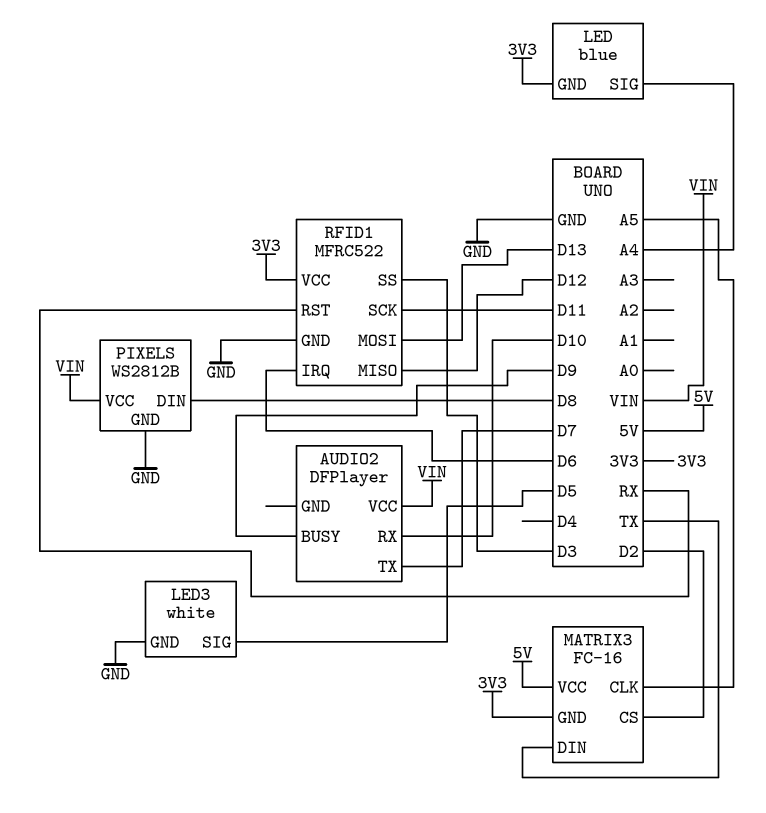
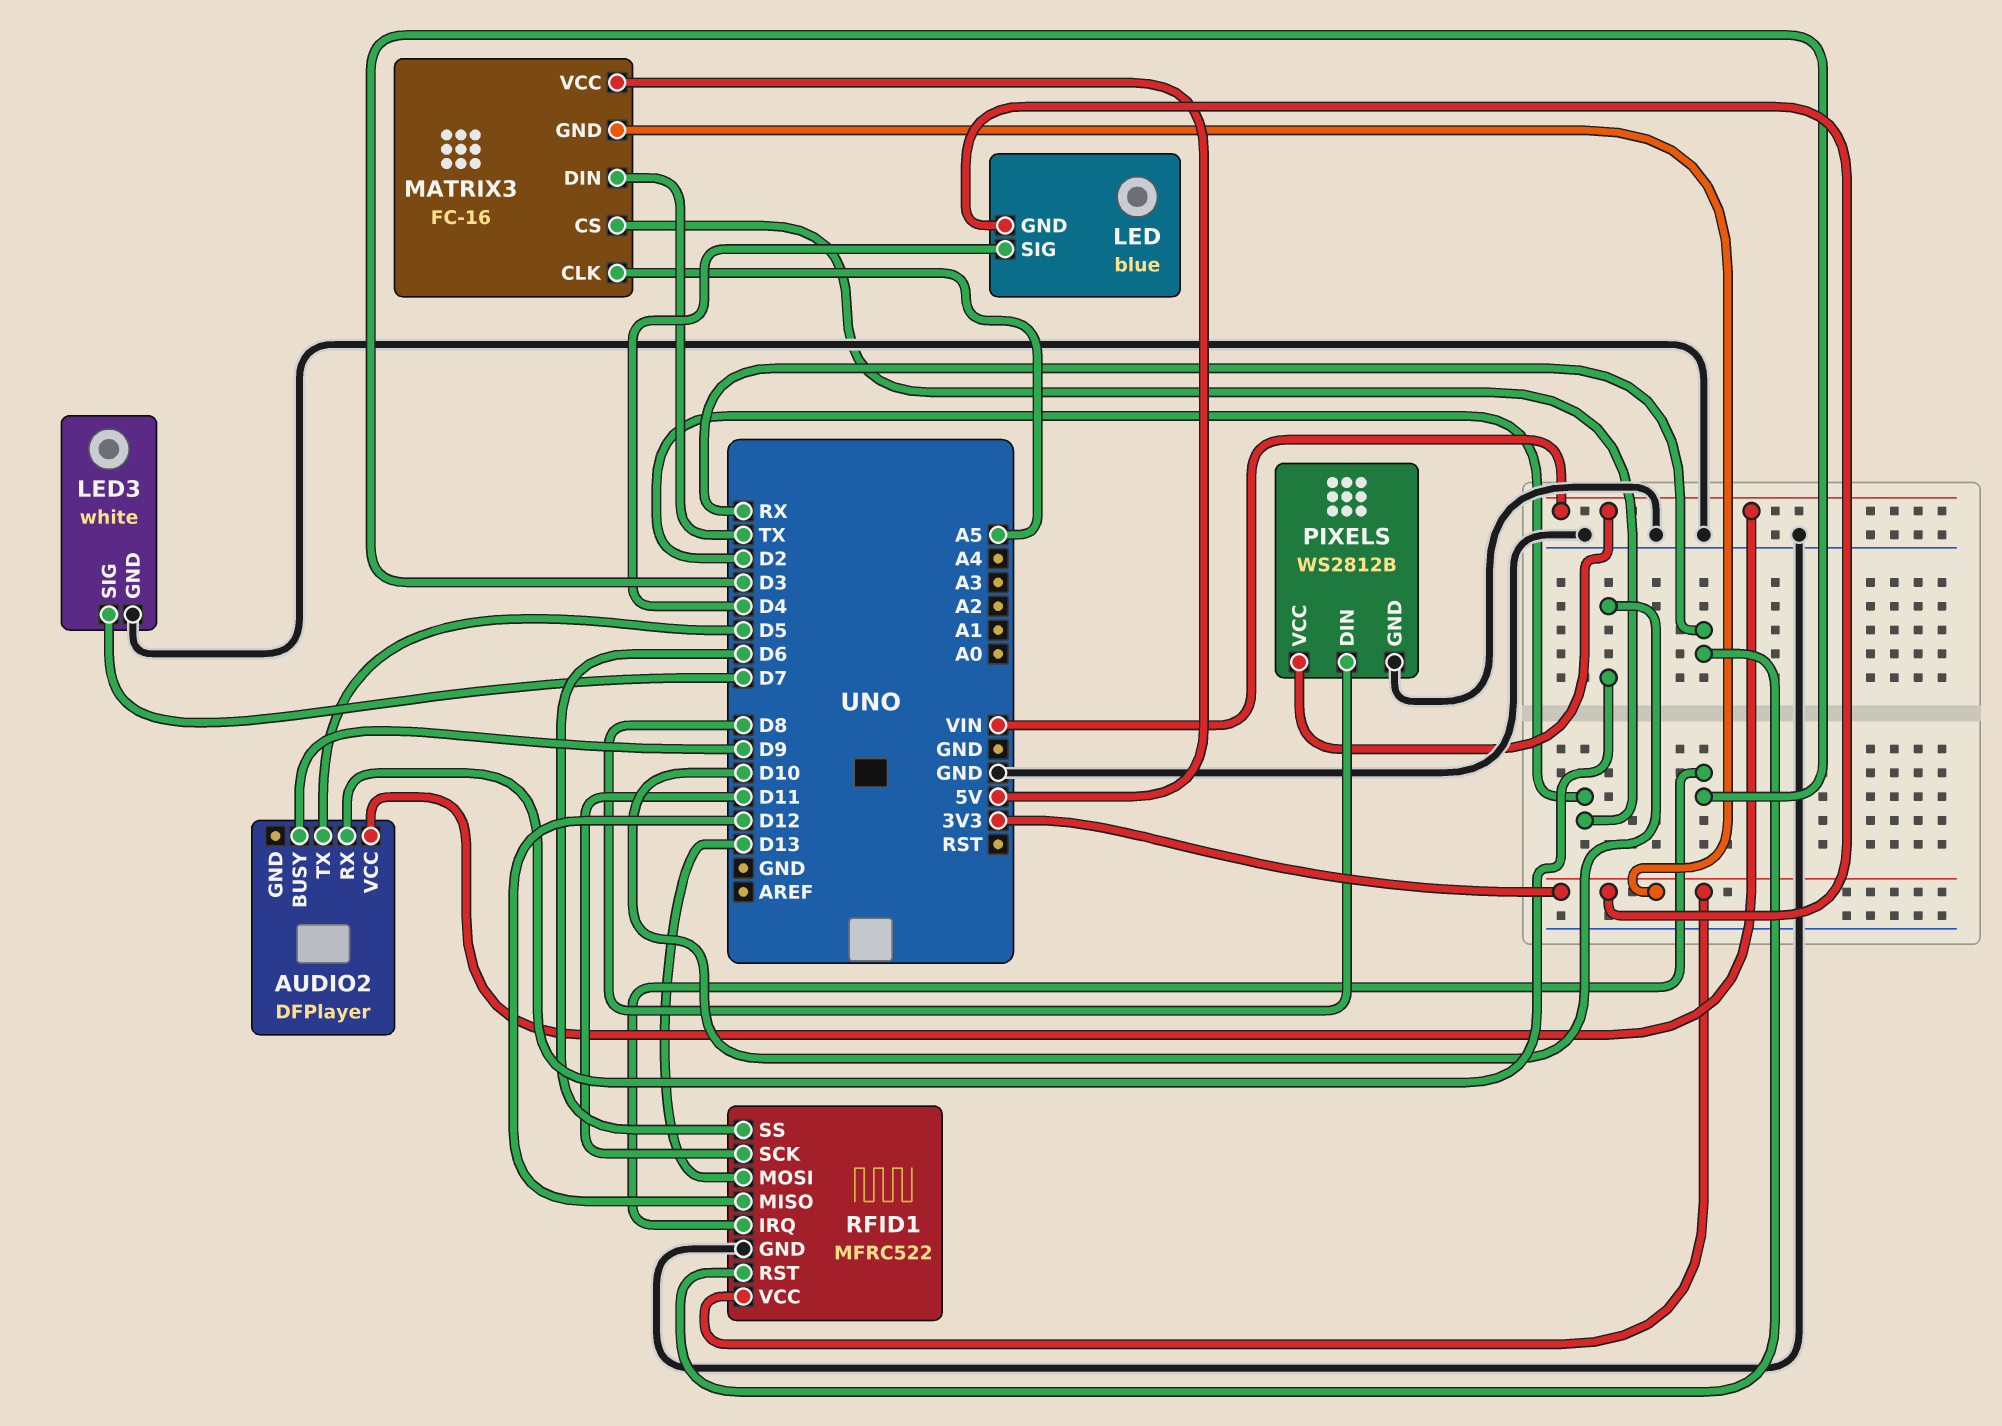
AUDIO2 pin TX: D7 -> D5
LED pin SIG: A4 -> D4
LED3 pin SIG: D5 -> D7
RFID1 pin IRQ: D6 -> D3
RFID1 pin SS: D3 -> D6

